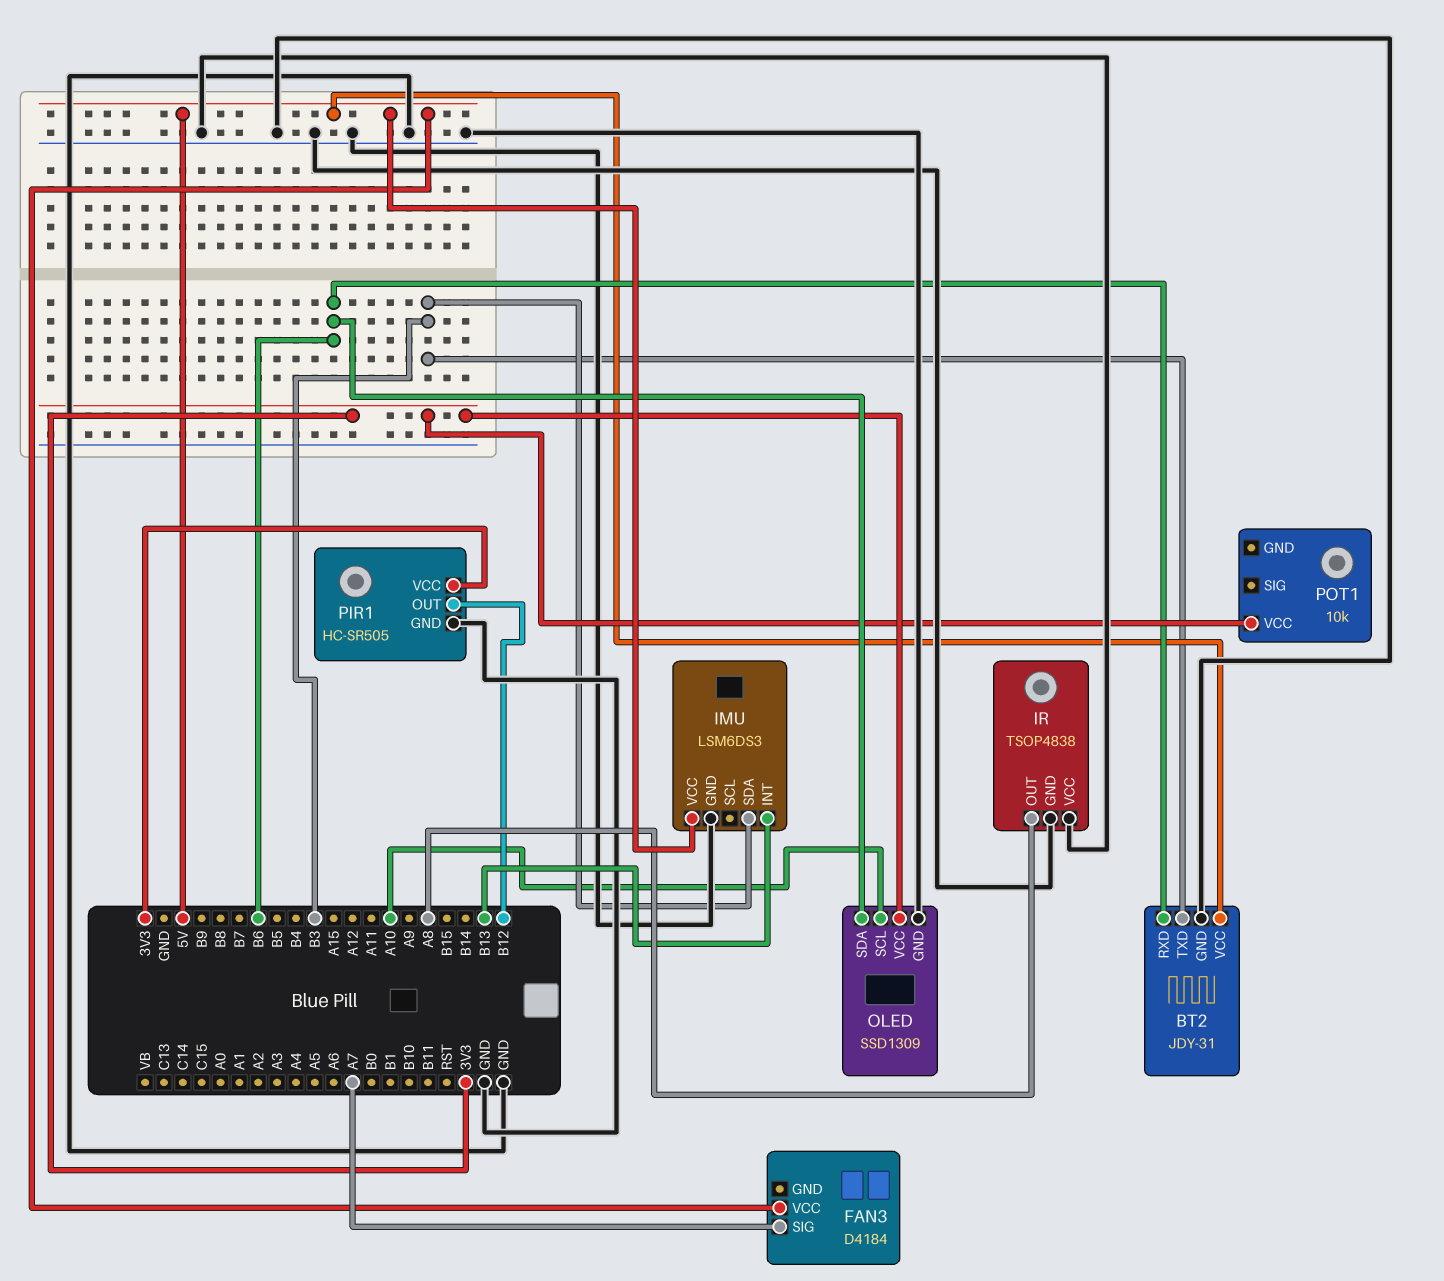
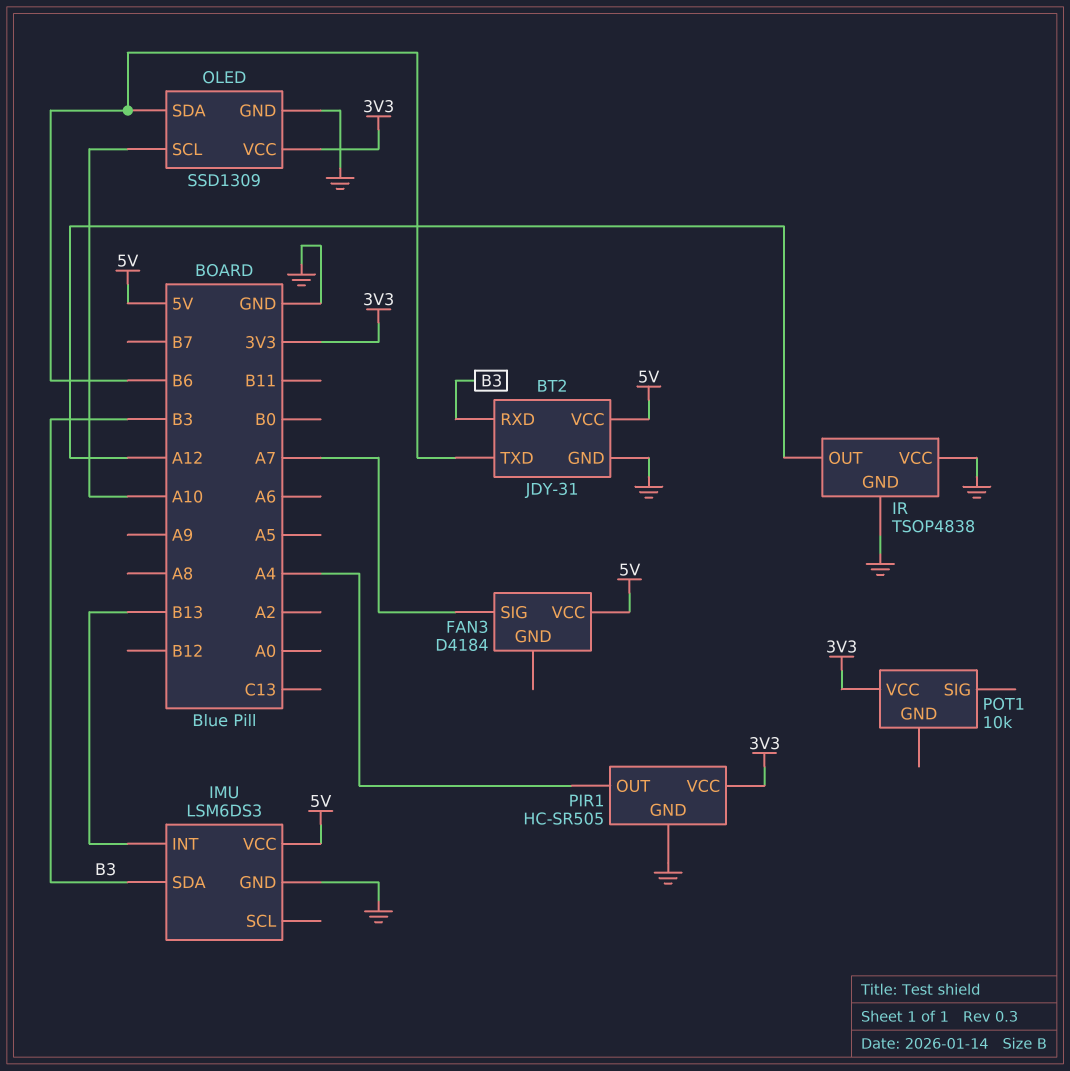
BT2 pin RXD: B6 -> B3
BT2 pin TXD: B3 -> B6
IR pin OUT: A8 -> A12
PIR1 pin OUT: B12 -> A4

